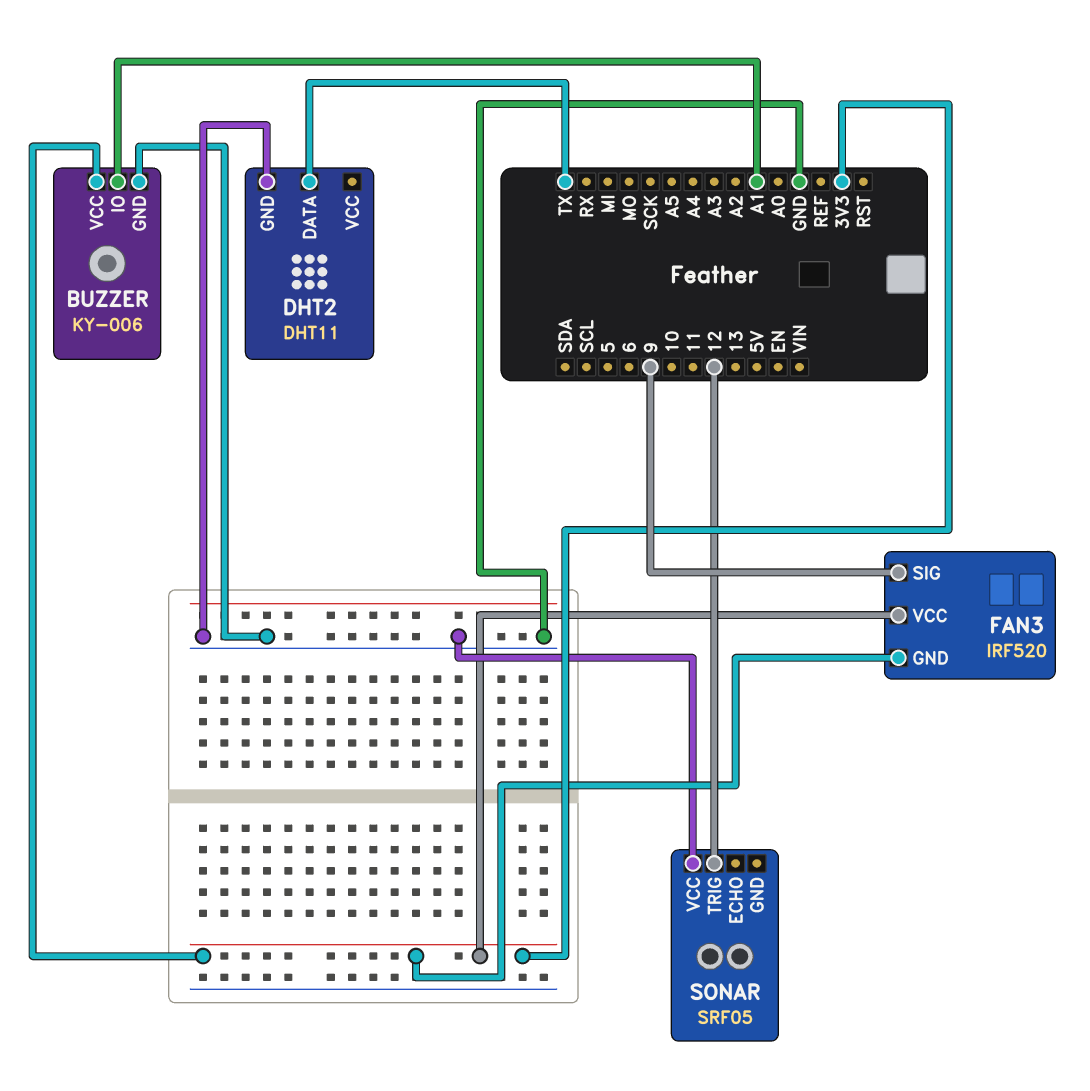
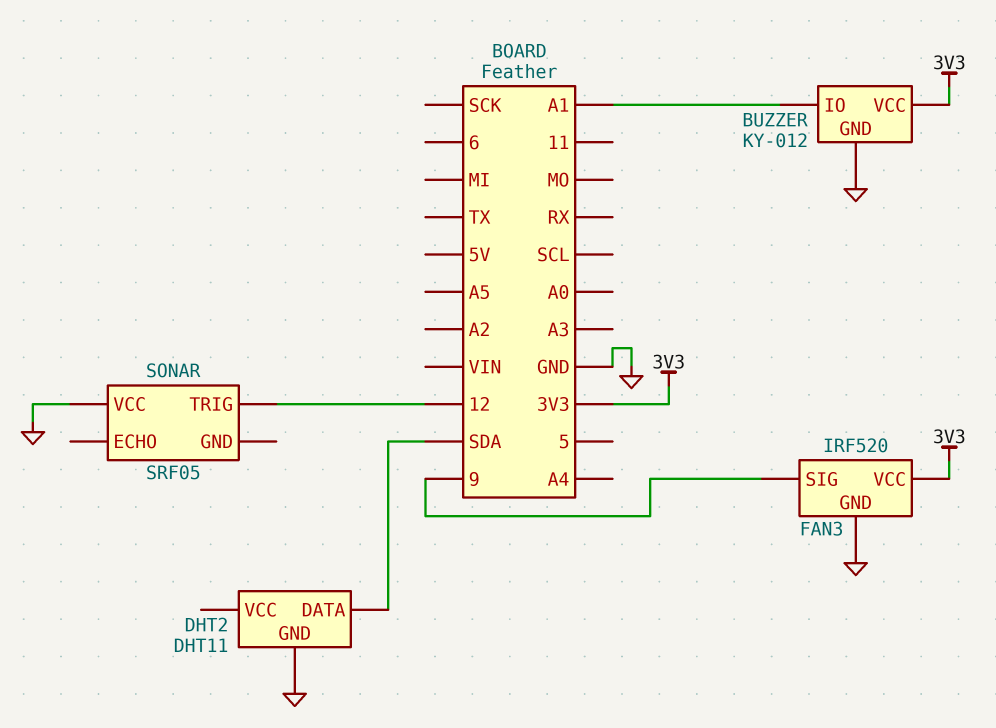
BUZZER: KY-006 -> KY-012
DHT2 pin DATA: TX -> SDA
FAN3 pin GND: 3V3 -> GND

